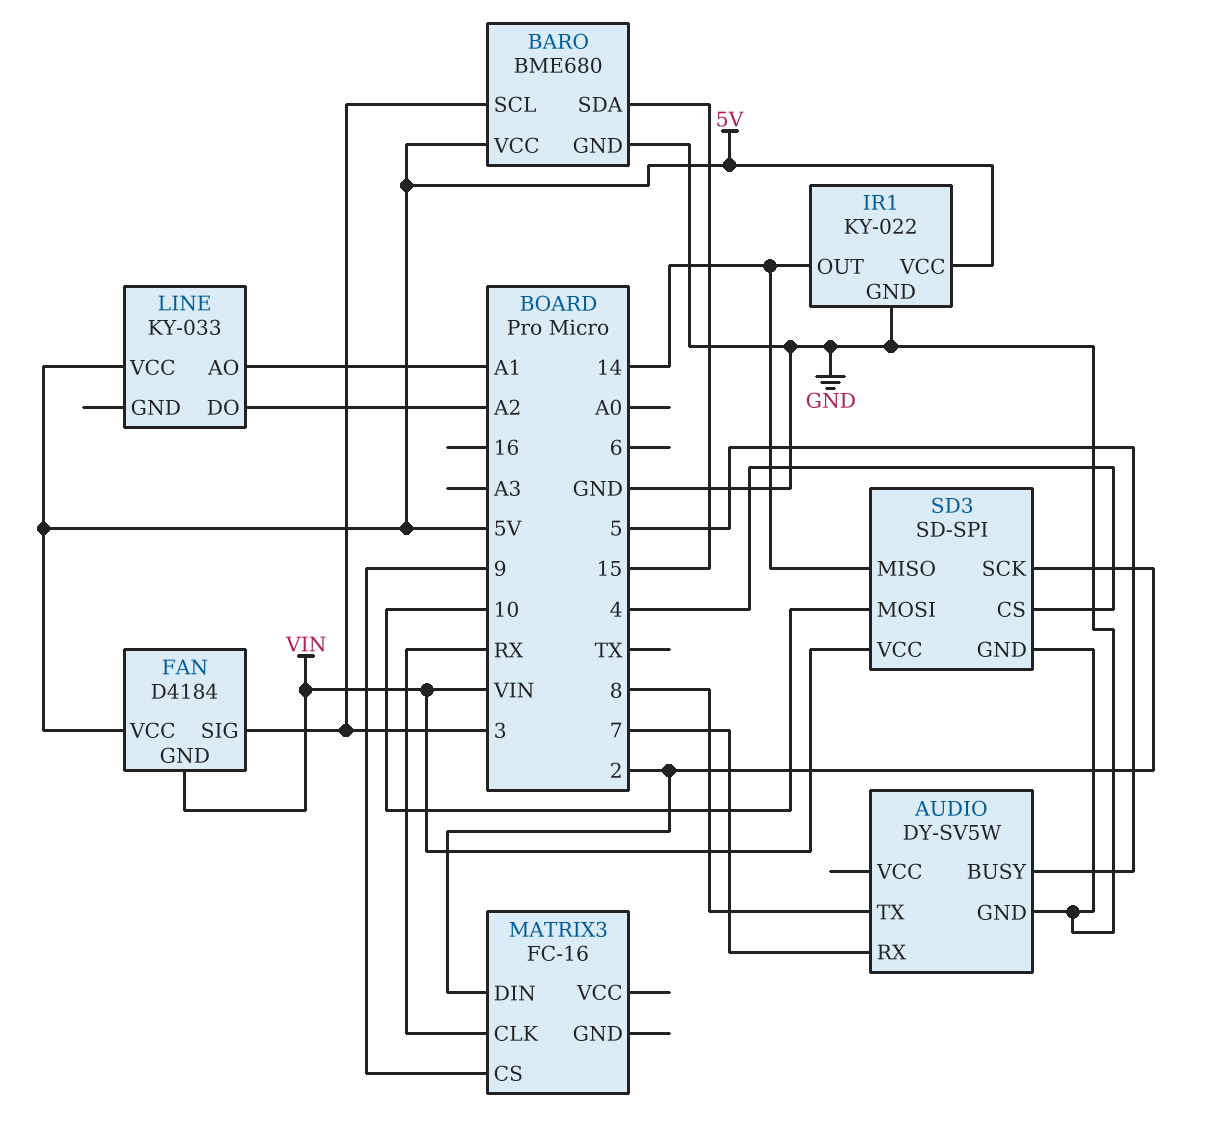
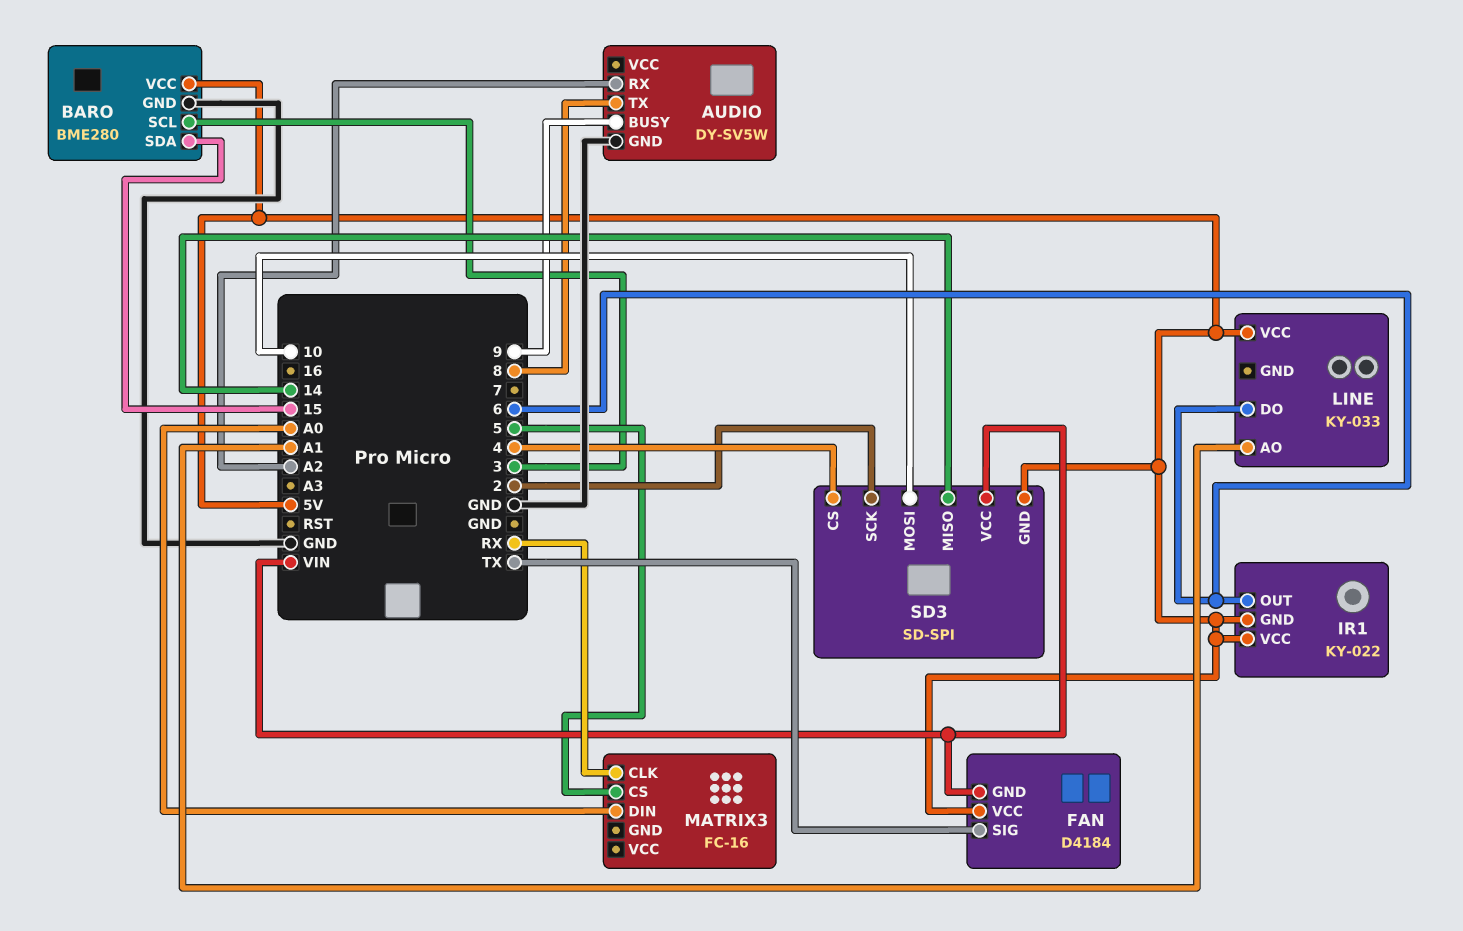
AUDIO pin BUSY: 5 -> 9
AUDIO pin RX: 7 -> A2
BARO: BME680 -> BME280
FAN pin SIG: 3 -> TX
IR1 pin GND: GND -> 5V
IR1 pin OUT: 14 -> 6
LINE pin DO: A2 -> 6
MATRIX3 pin CS: 9 -> 5
MATRIX3 pin DIN: 2 -> A0
SD3 pin GND: GND -> 5V

